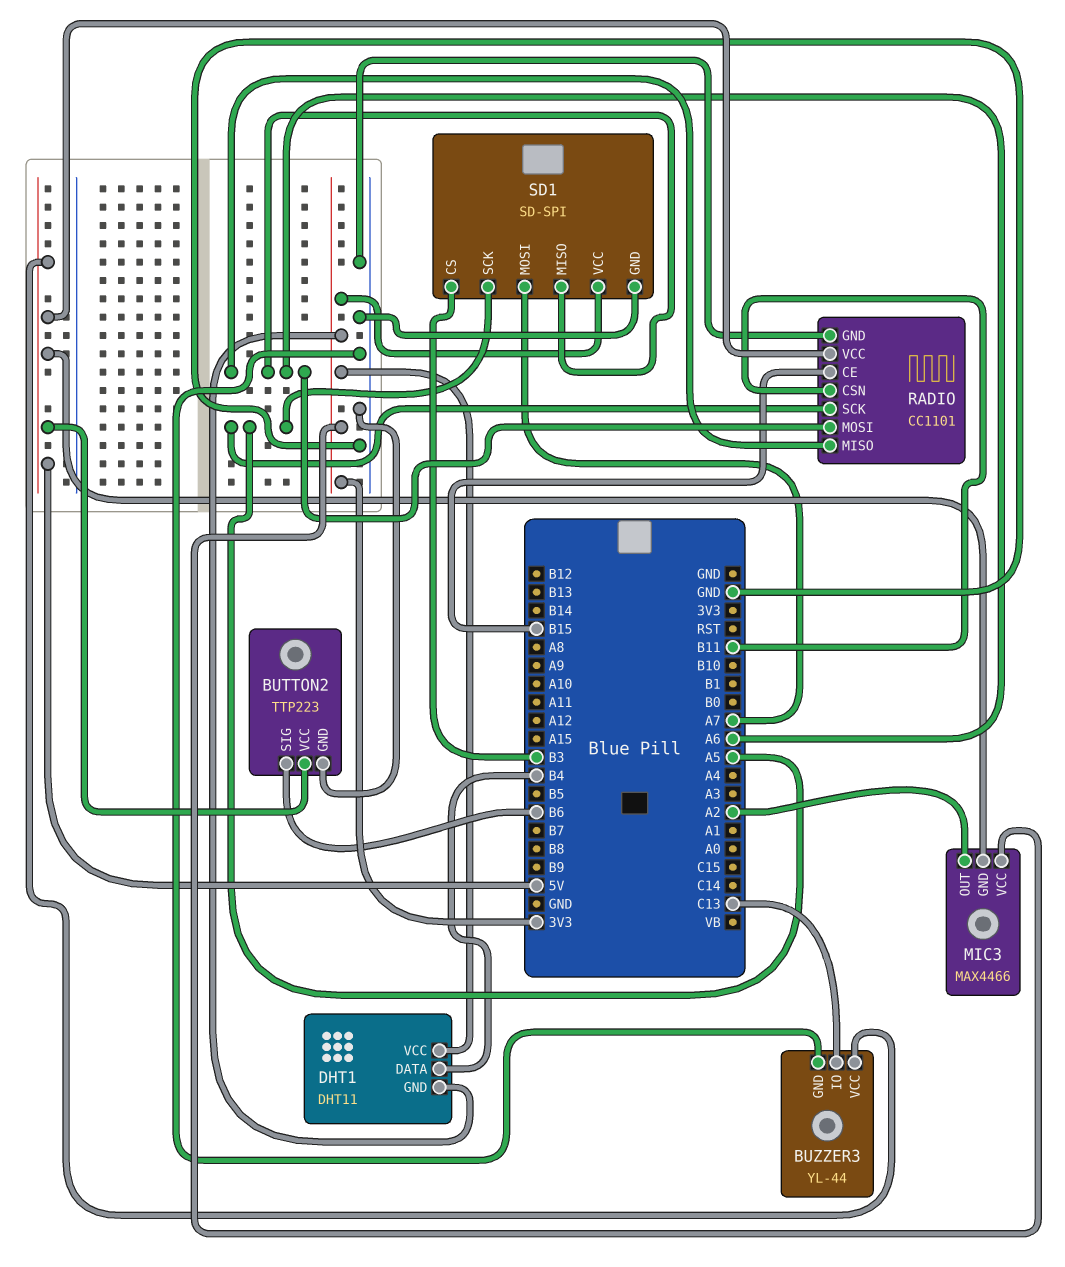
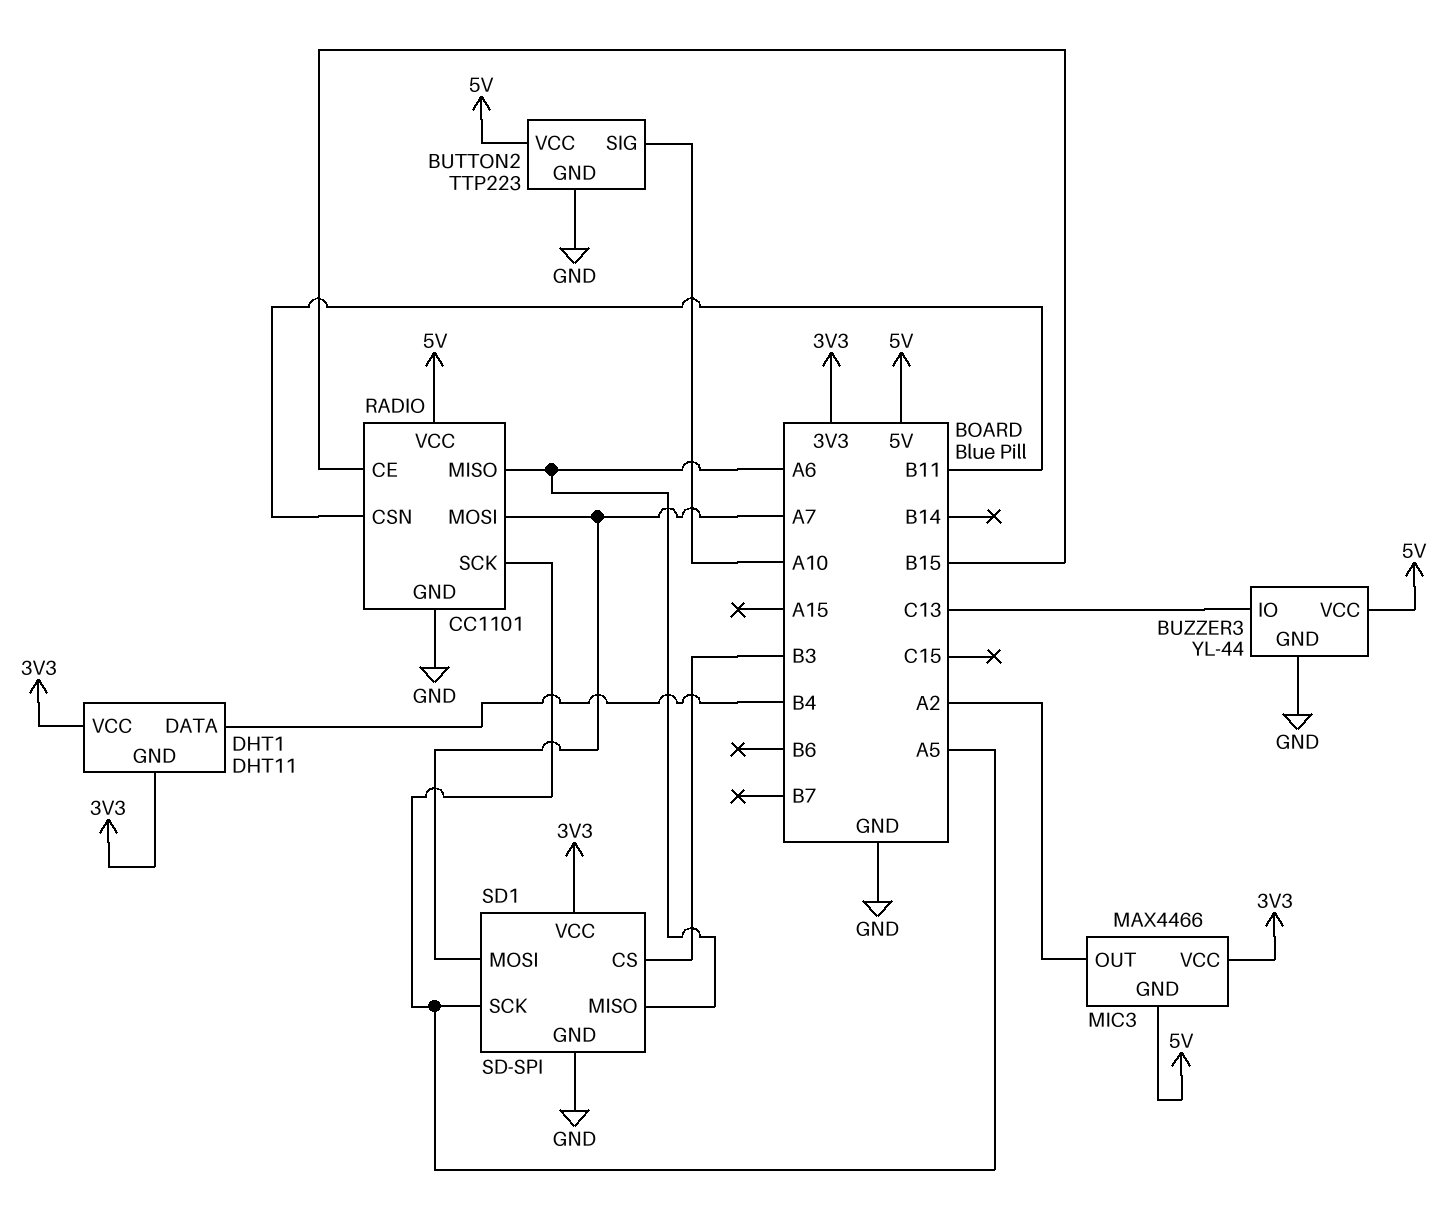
BUTTON2 pin SIG: B6 -> A10
RADIO pin MOSI: A6 -> A7

